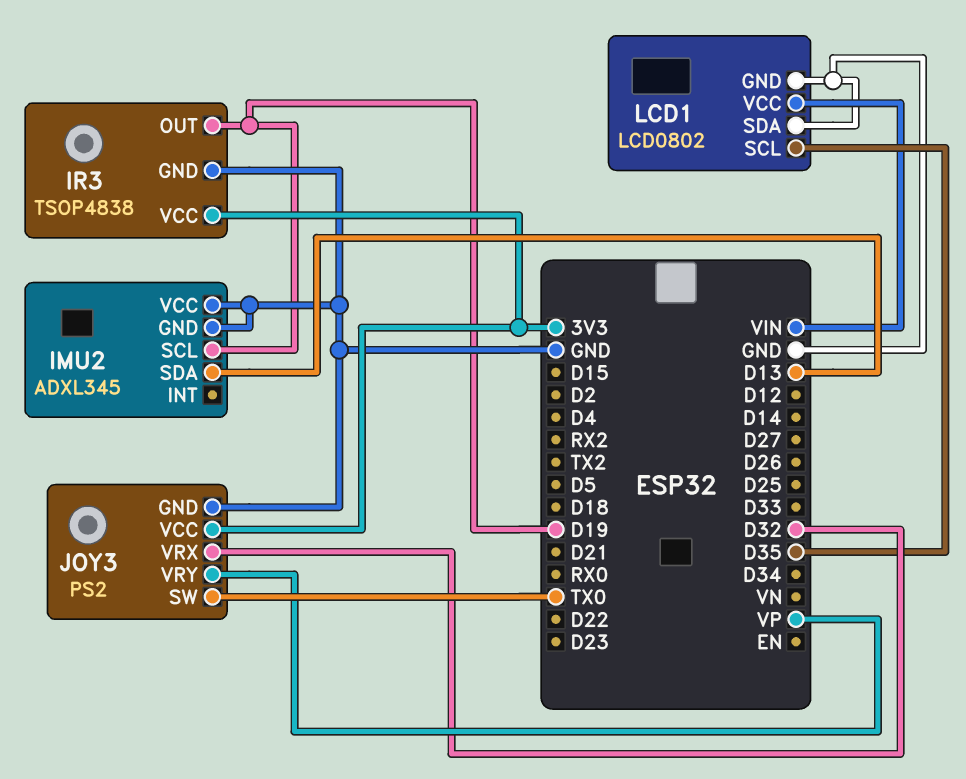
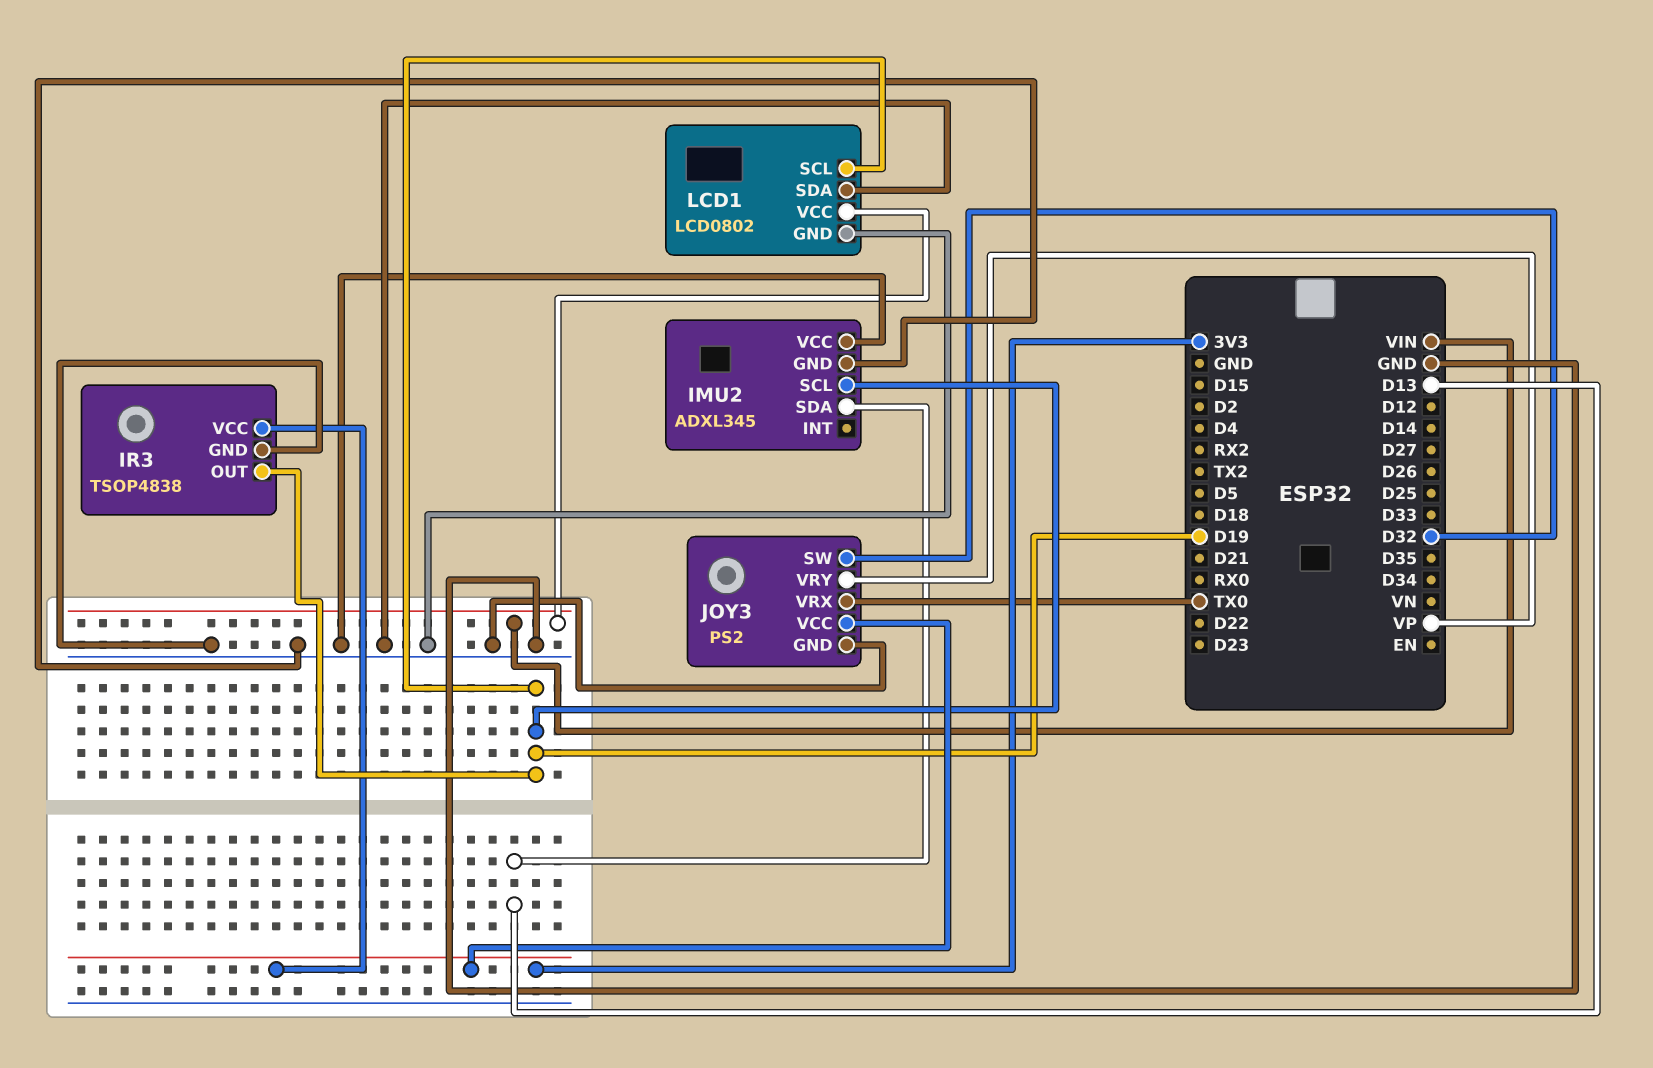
JOY3 pin SW: TX0 -> D32
JOY3 pin VRX: D32 -> TX0
LCD1 pin SCL: D35 -> D19

